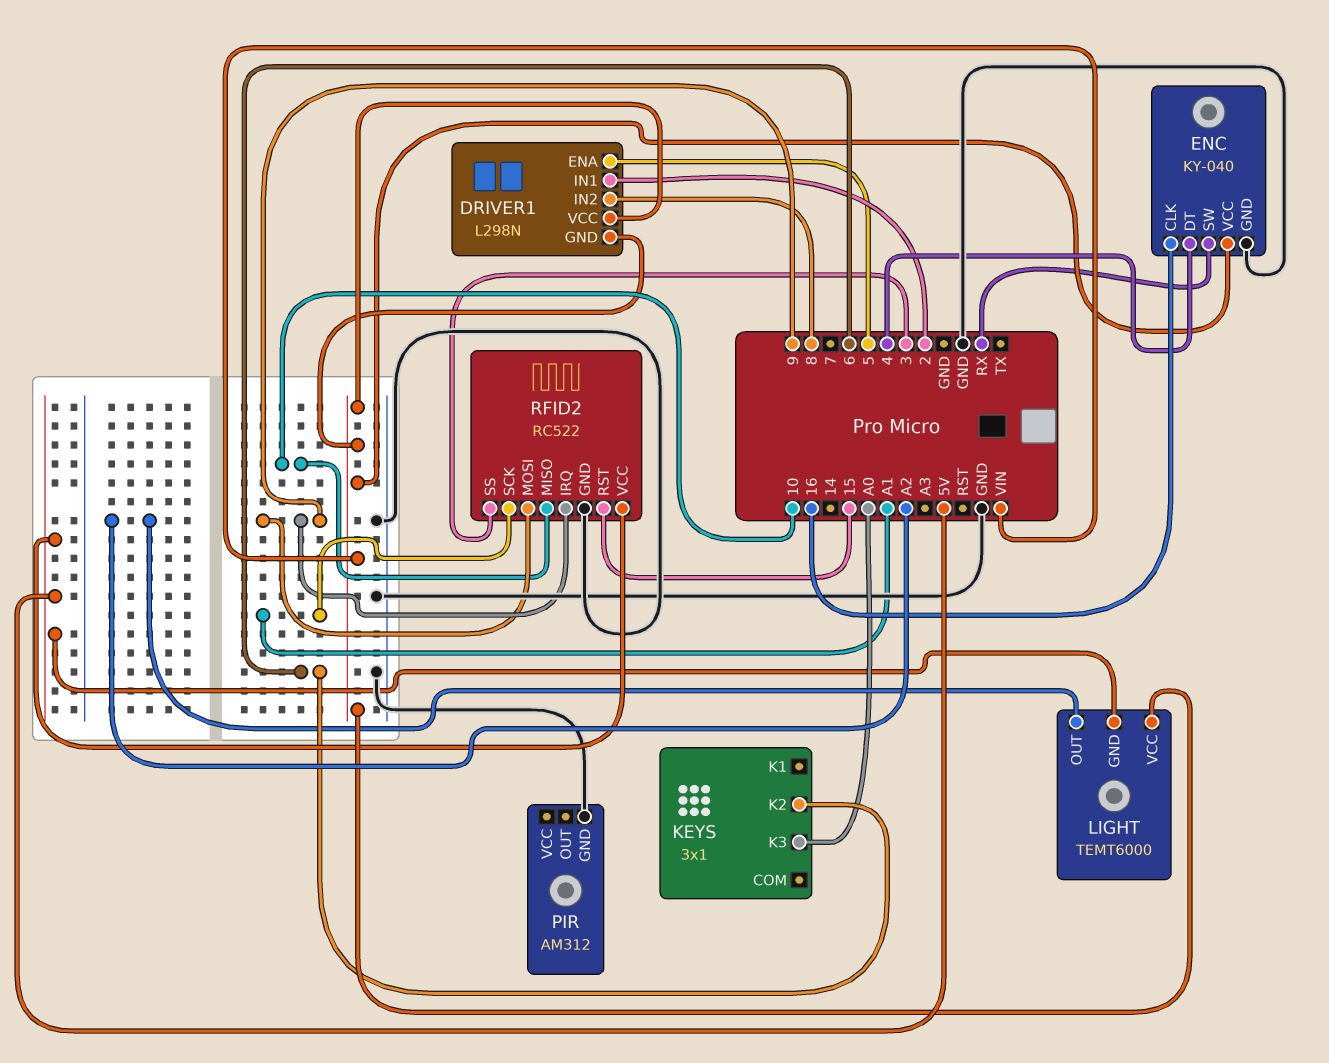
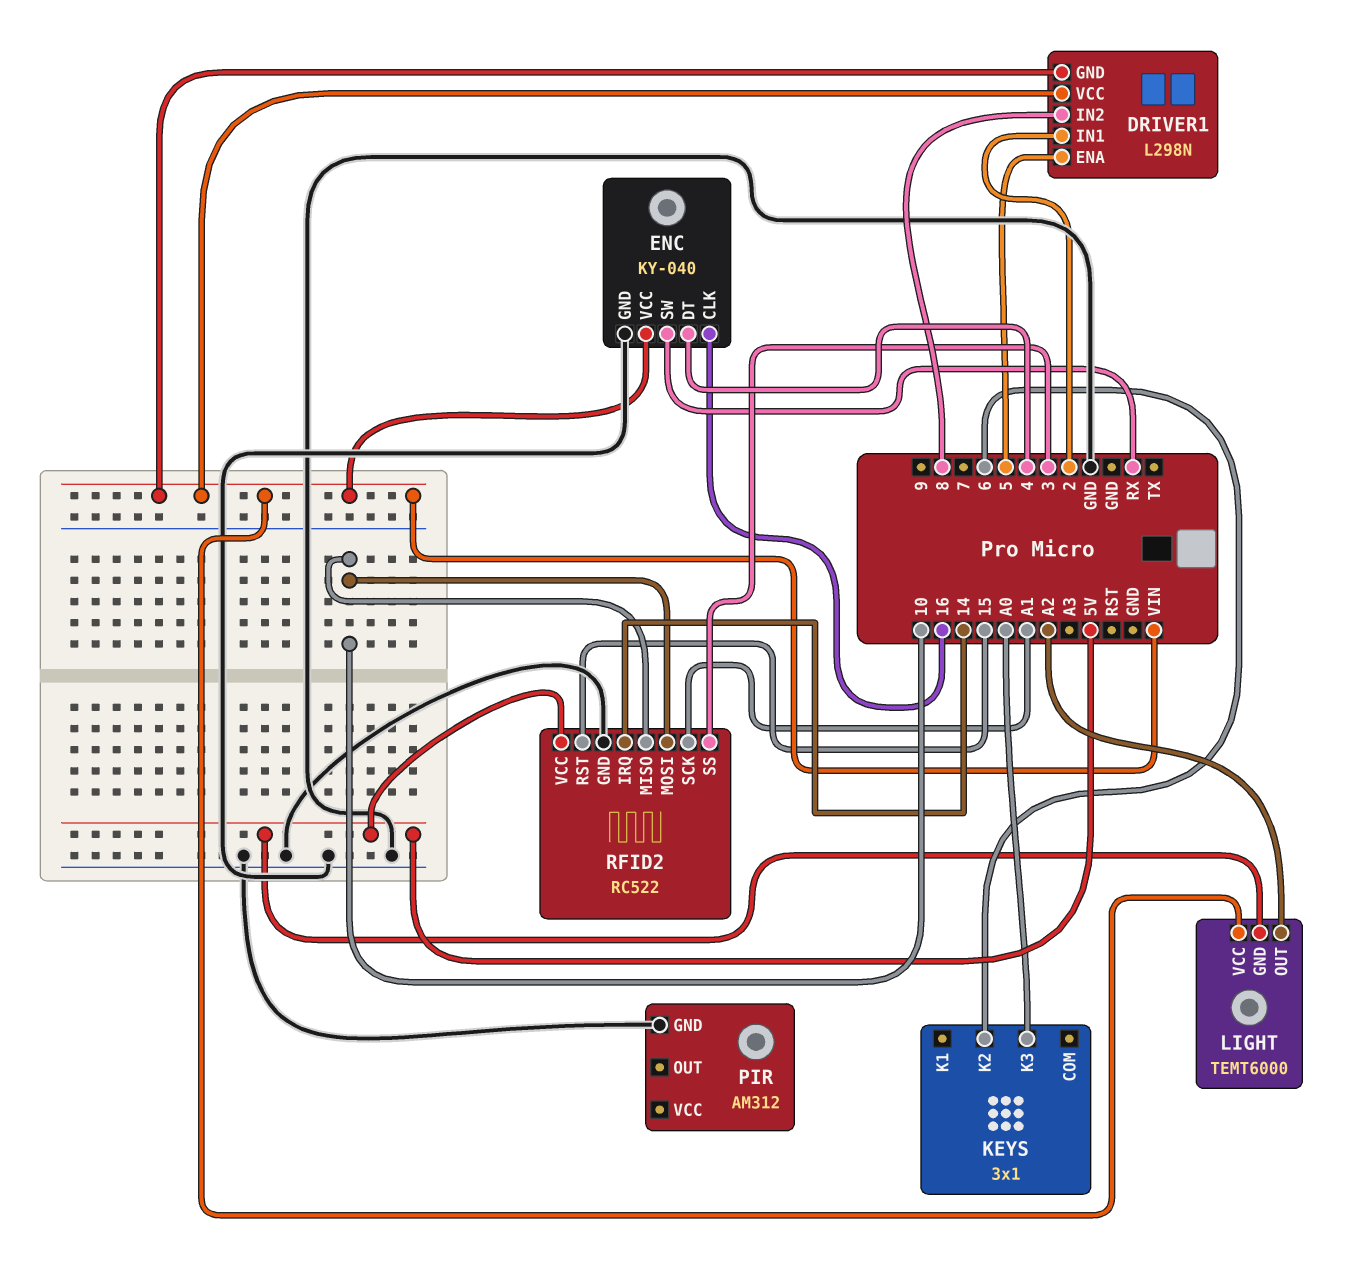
RFID2 pin IRQ: 9 -> 14
RFID2 pin MOSI: 9 -> 10

